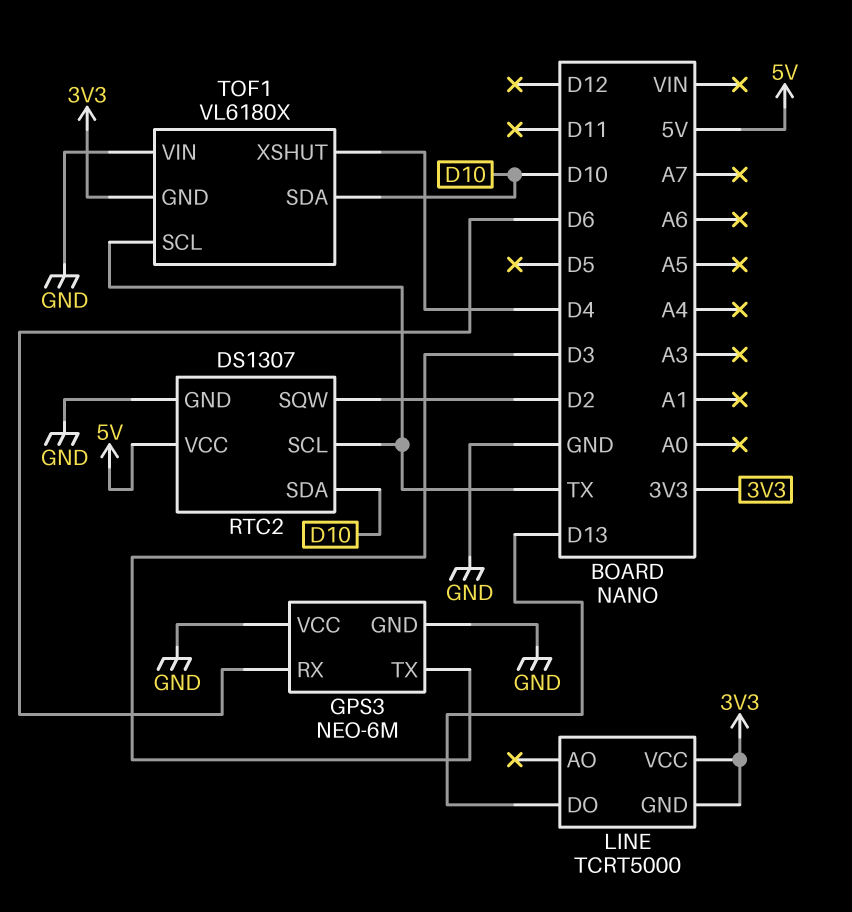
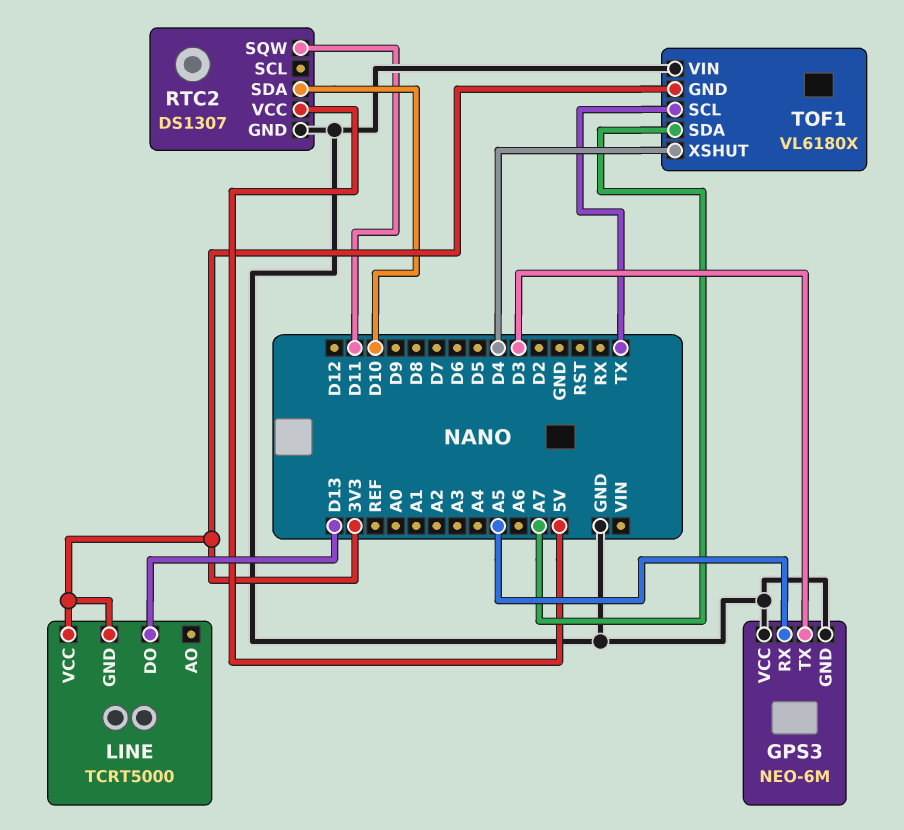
GPS3 pin RX: D6 -> A5
RTC2 pin SCL: TX -> none
RTC2 pin SQW: D2 -> D11
TOF1 pin SDA: D10 -> A7

